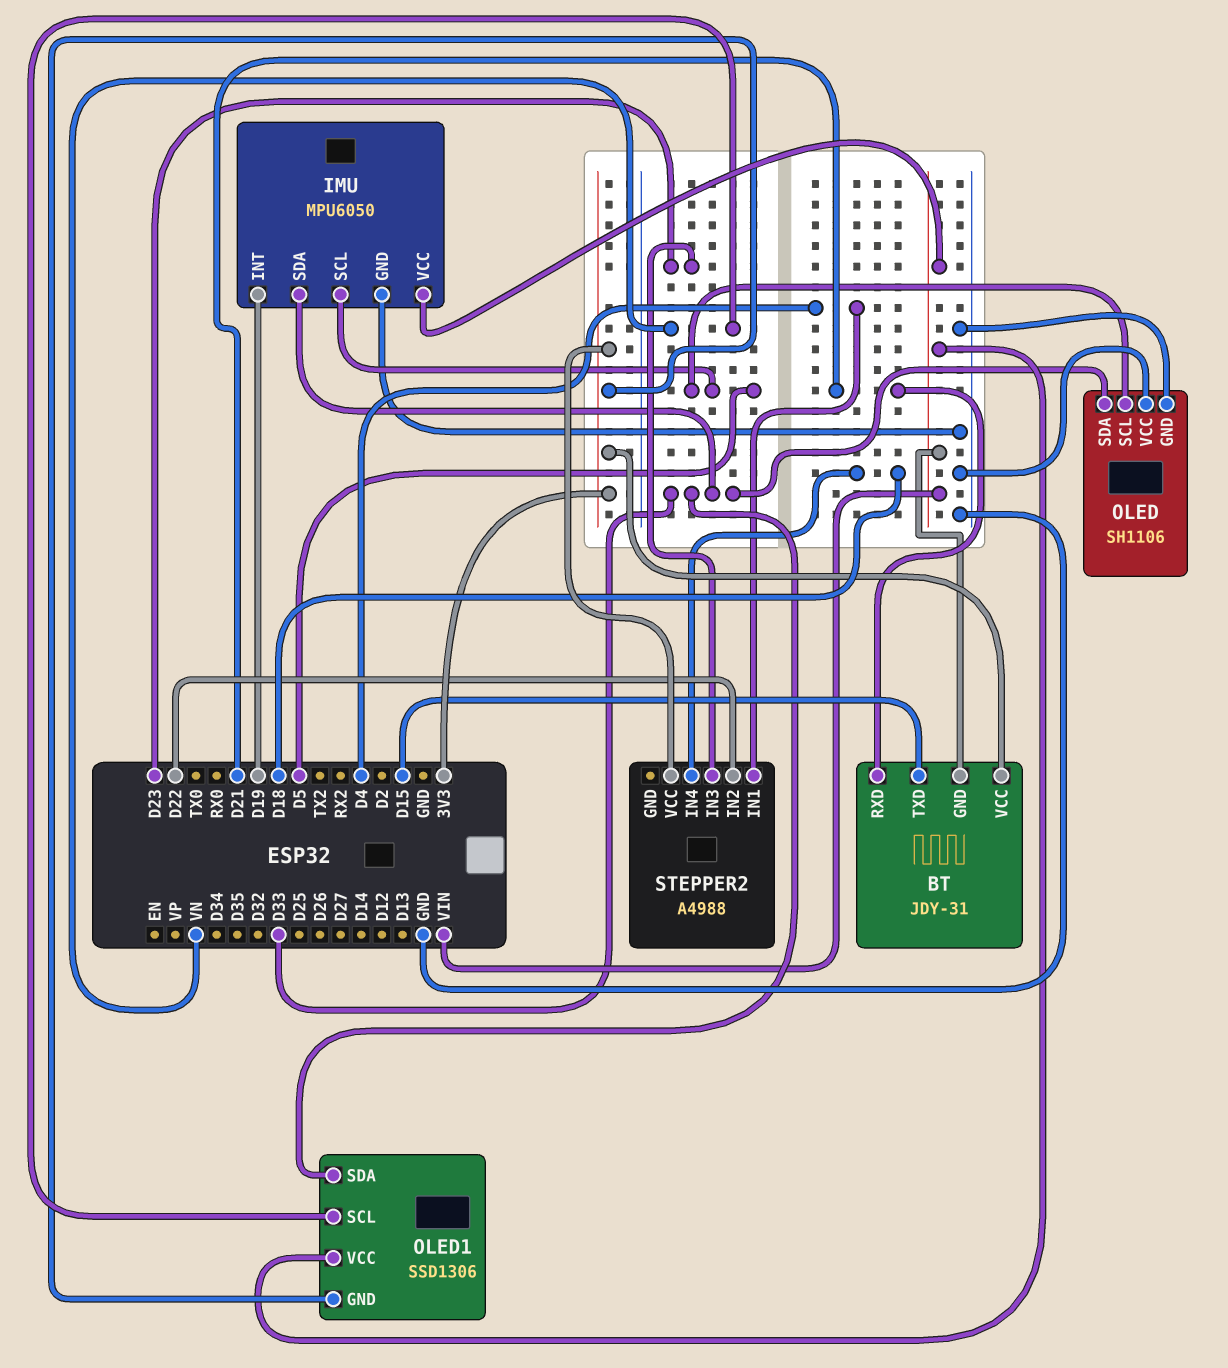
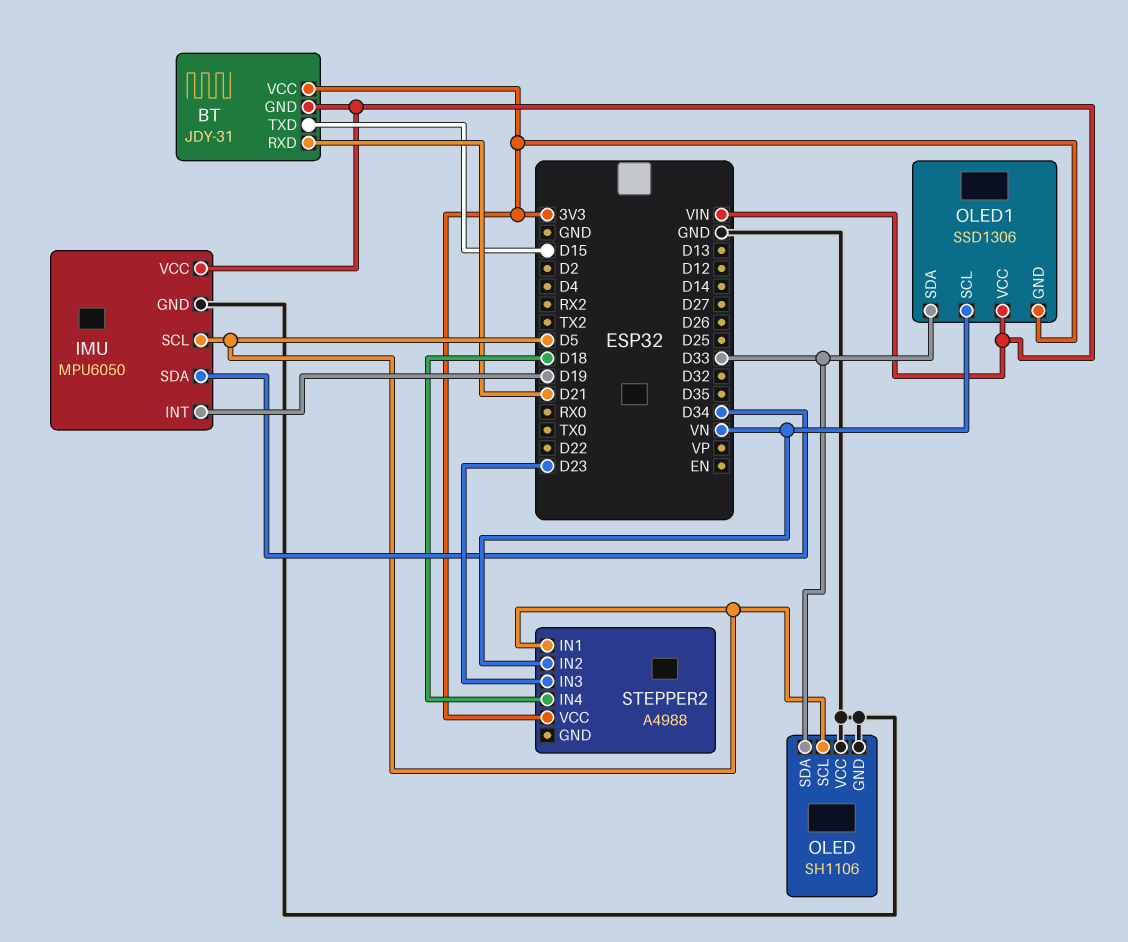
IMU pin SDA: D33 -> D34
STEPPER2 pin IN1: D4 -> D5
STEPPER2 pin IN2: D22 -> VN

